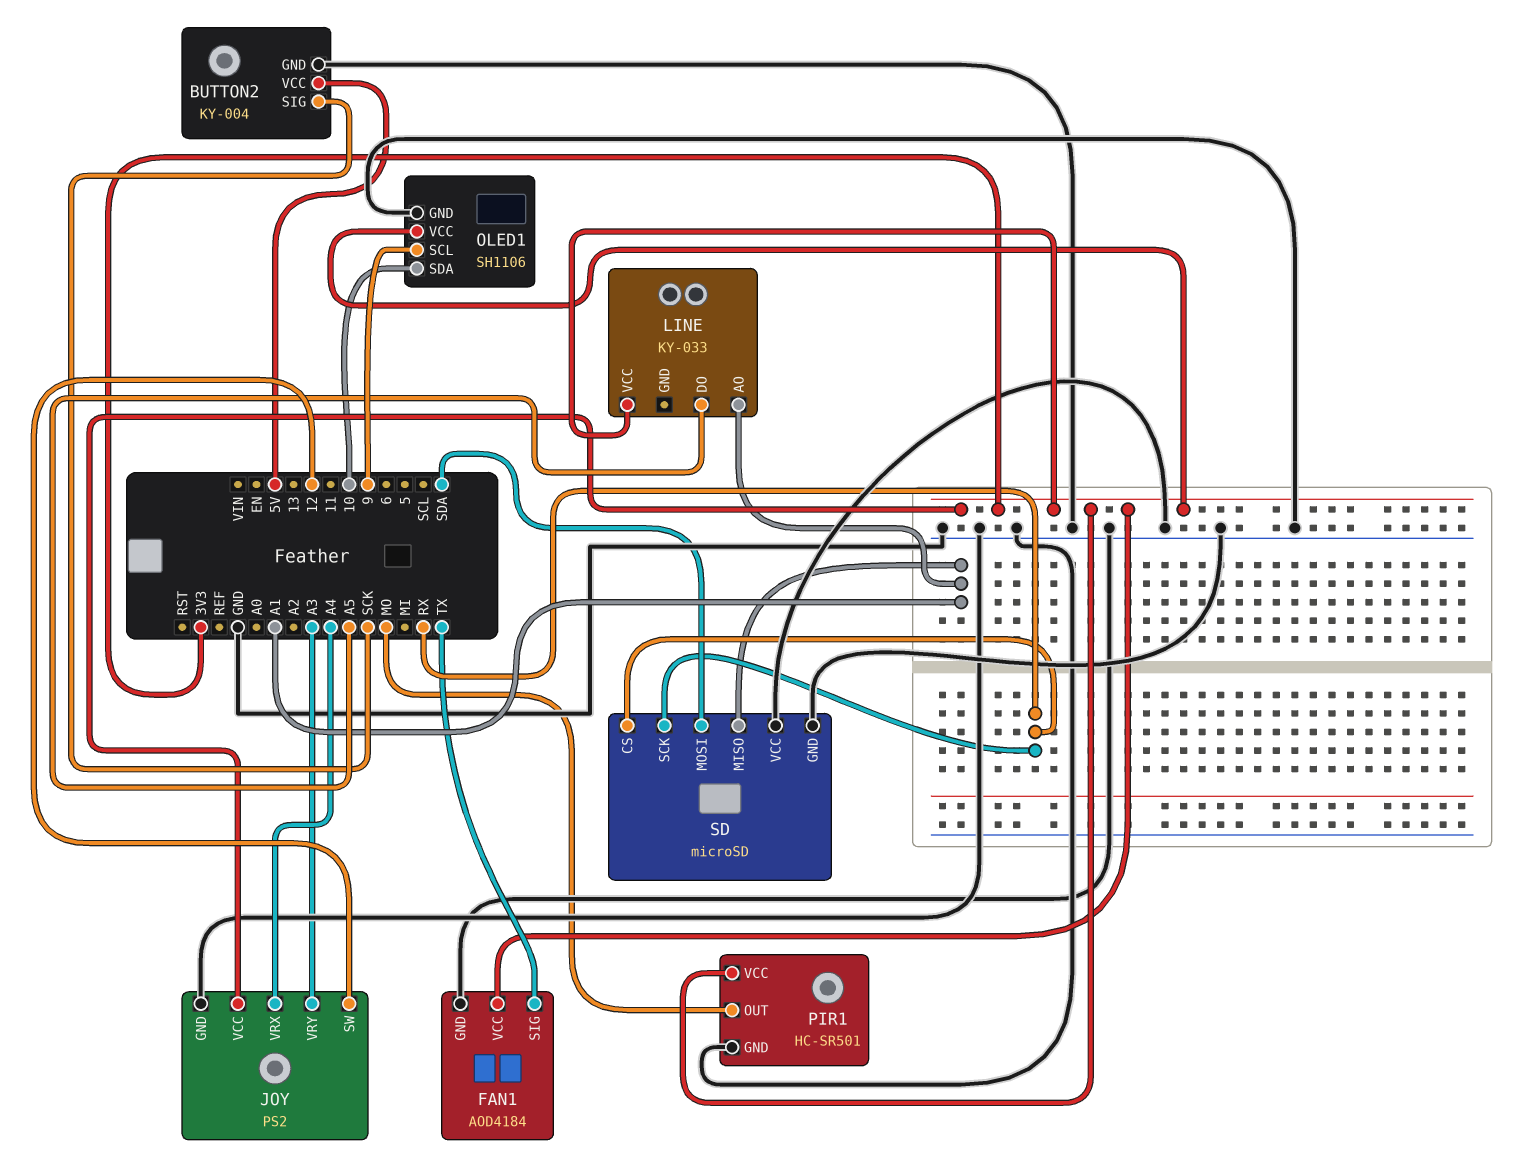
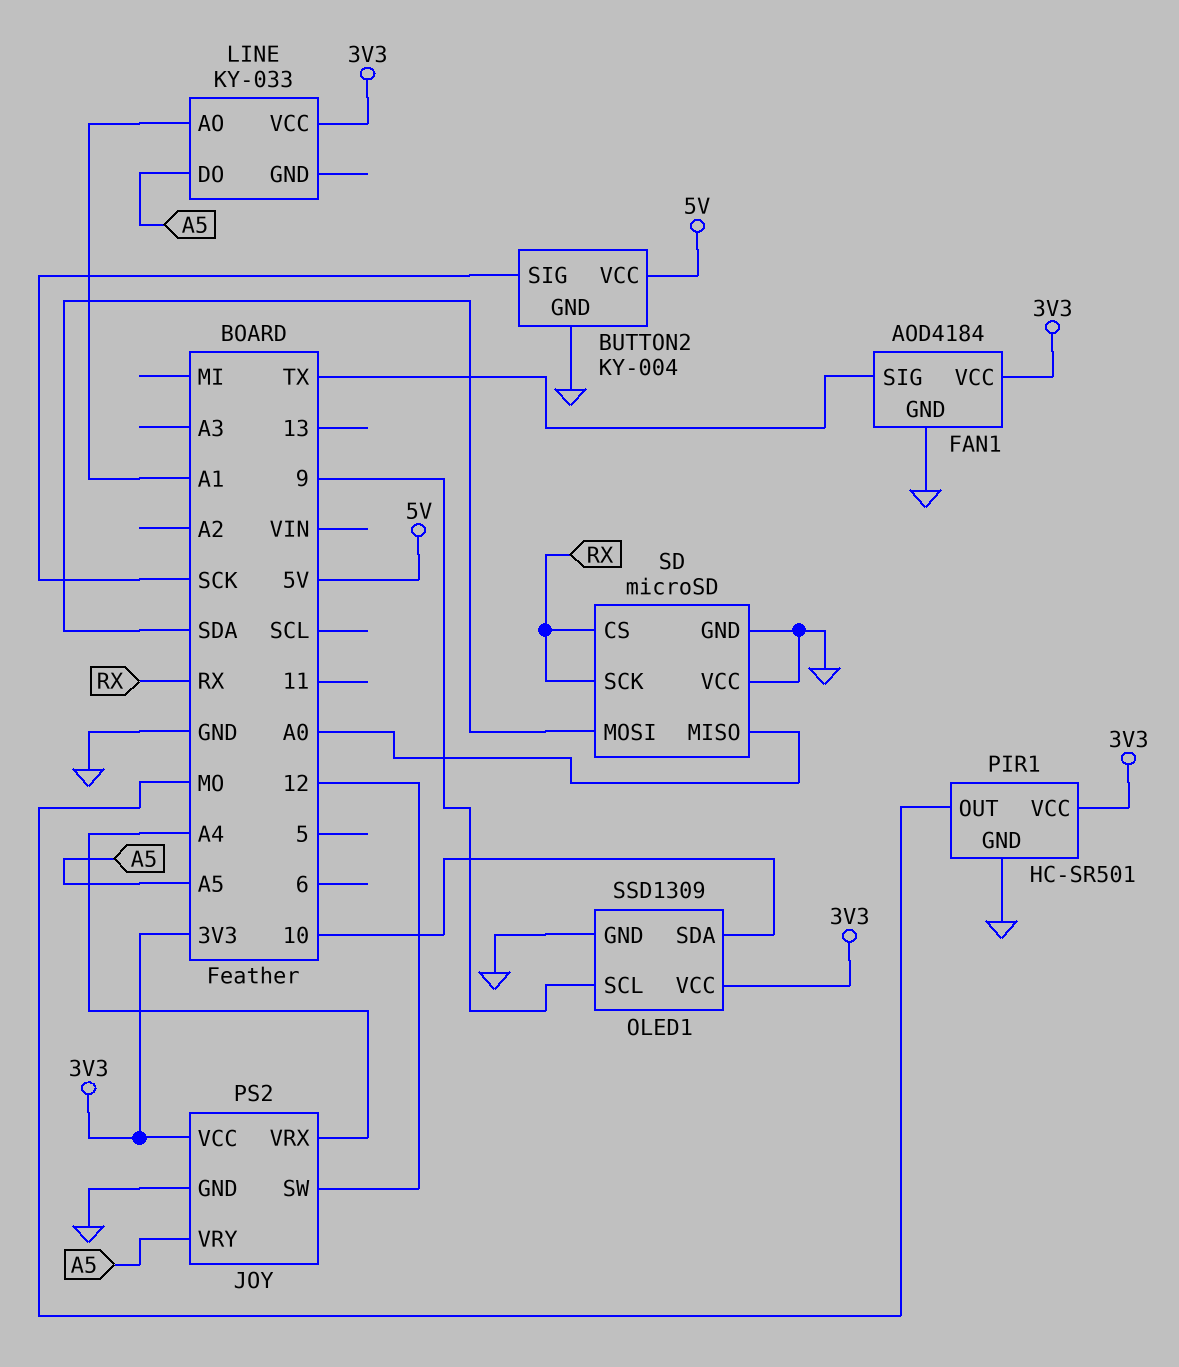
JOY pin VRY: A3 -> A5
OLED1: SH1106 -> SSD1309
SD pin MISO: A1 -> A0

